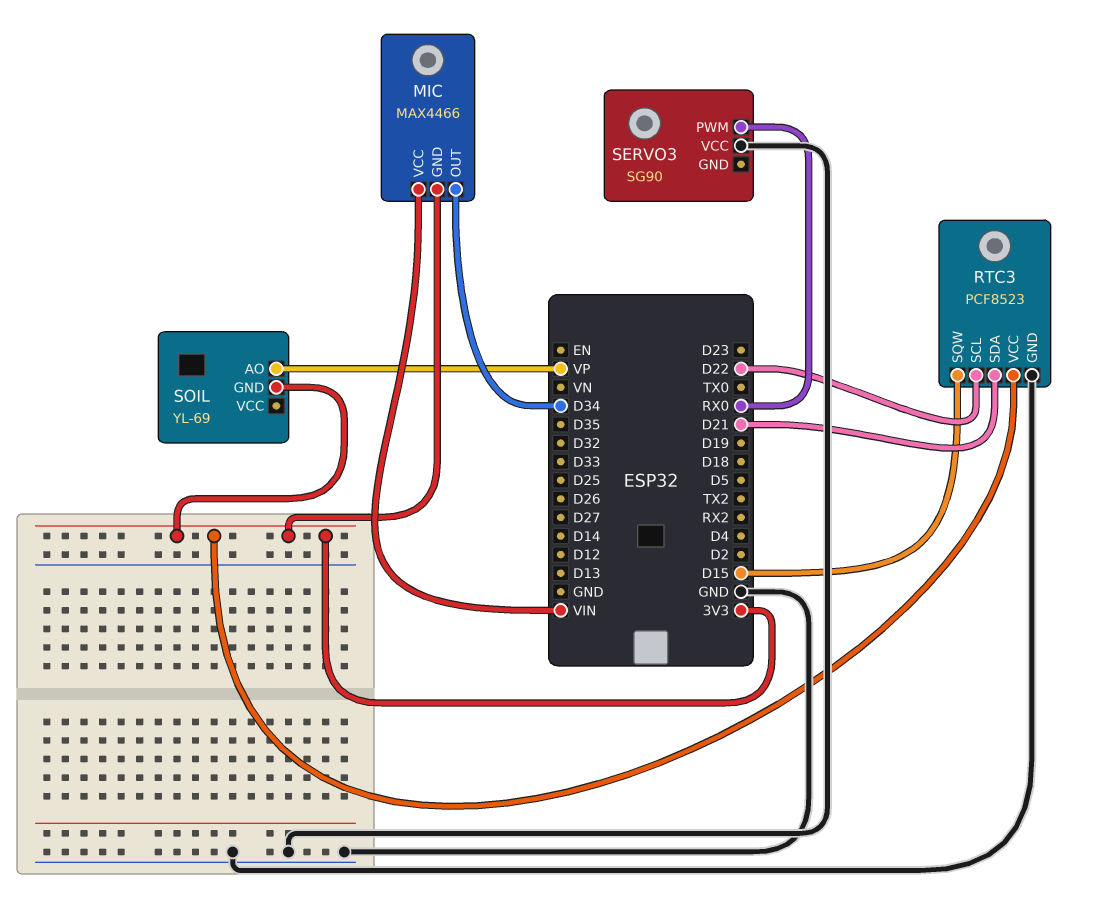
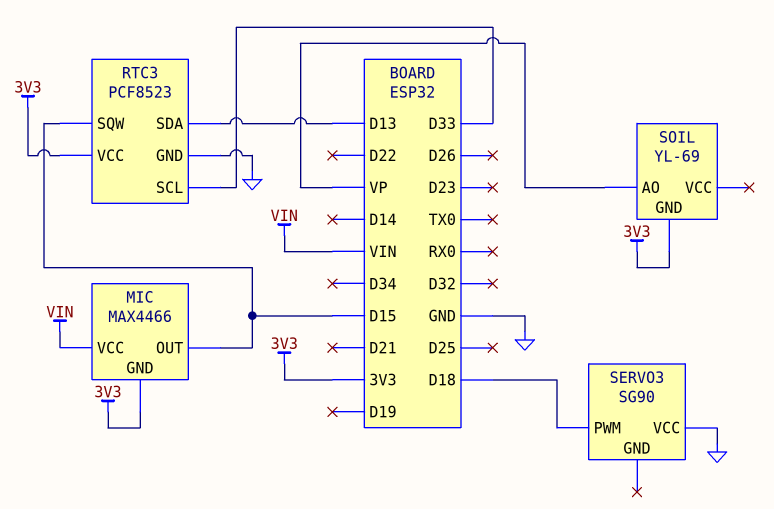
MIC pin OUT: D34 -> D15
RTC3 pin SCL: D22 -> D33
RTC3 pin SDA: D21 -> D13
SERVO3 pin PWM: RX0 -> D18

